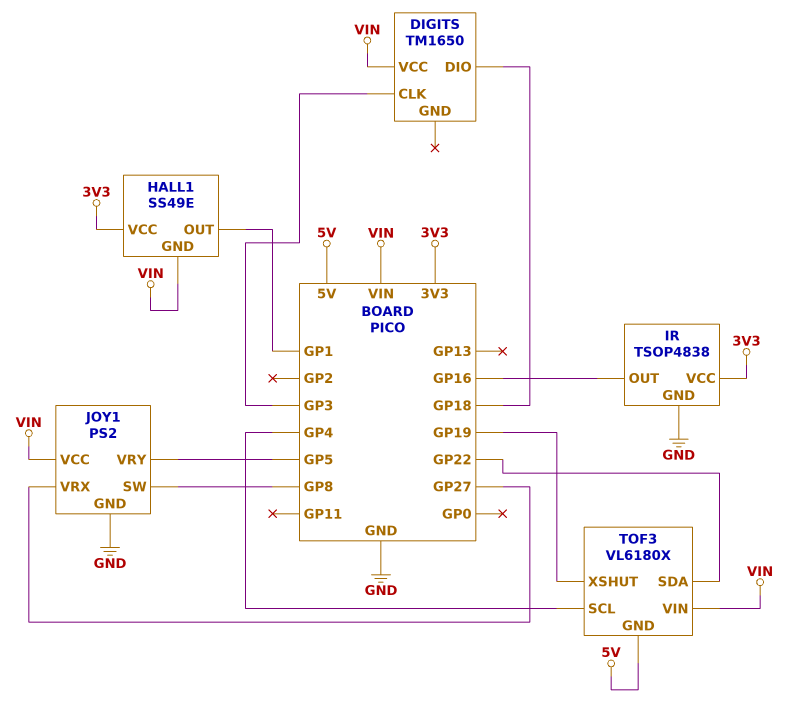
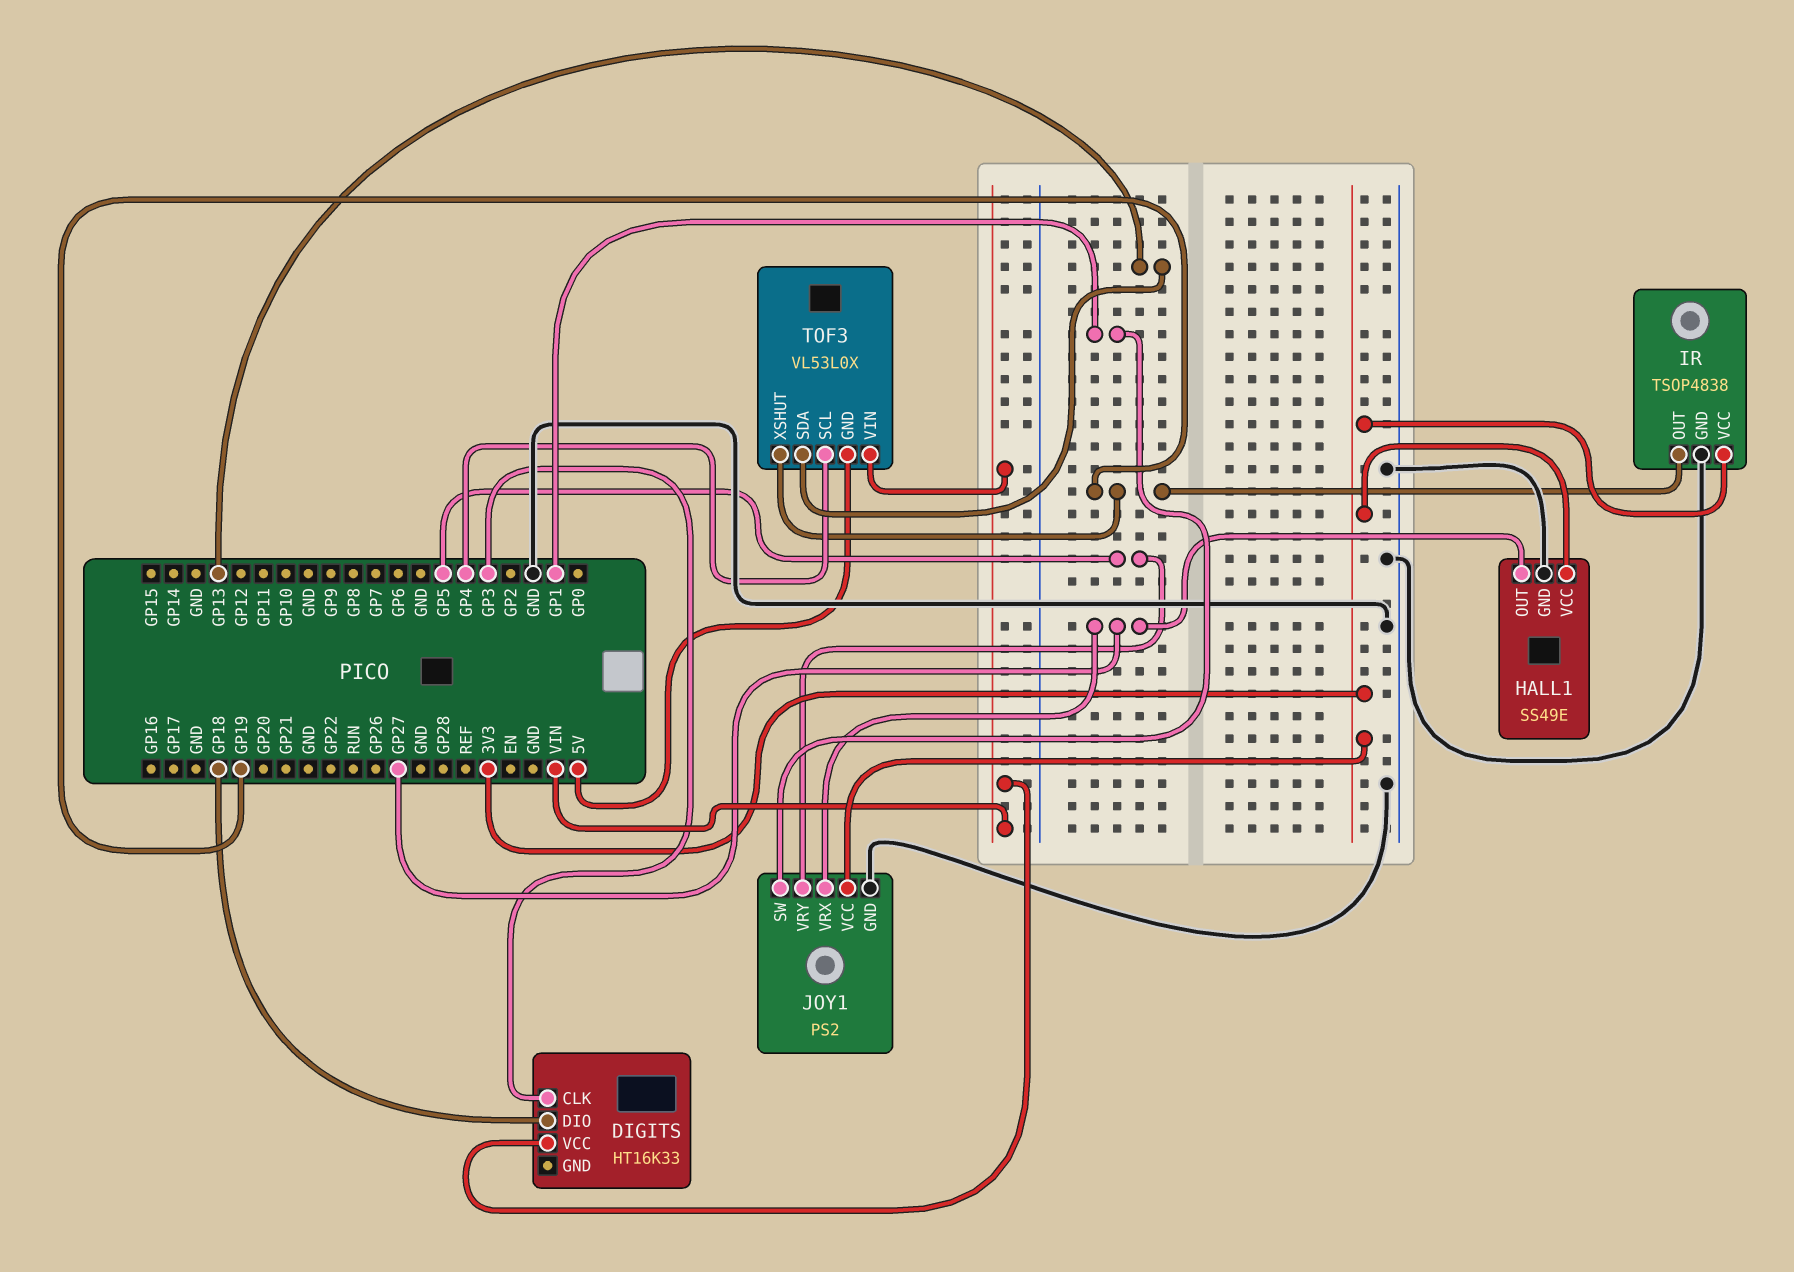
DIGITS: TM1650 -> HT16K33
HALL1 pin GND: VIN -> GND
HALL1 pin OUT: GP1 -> GP27
IR pin OUT: GP16 -> GP19
JOY1 pin SW: GP8 -> GP1
JOY1 pin VCC: VIN -> 3V3
TOF3: VL6180X -> VL53L0X
TOF3 pin SDA: GP22 -> GP13

